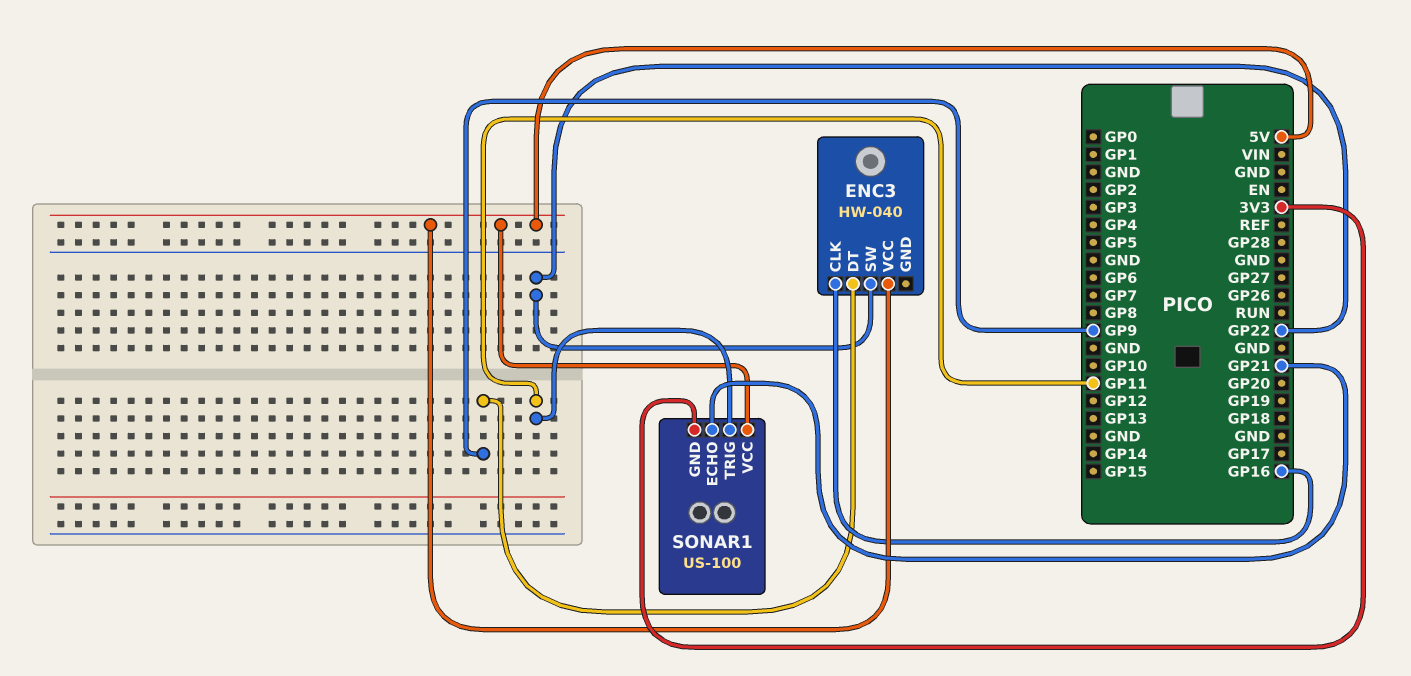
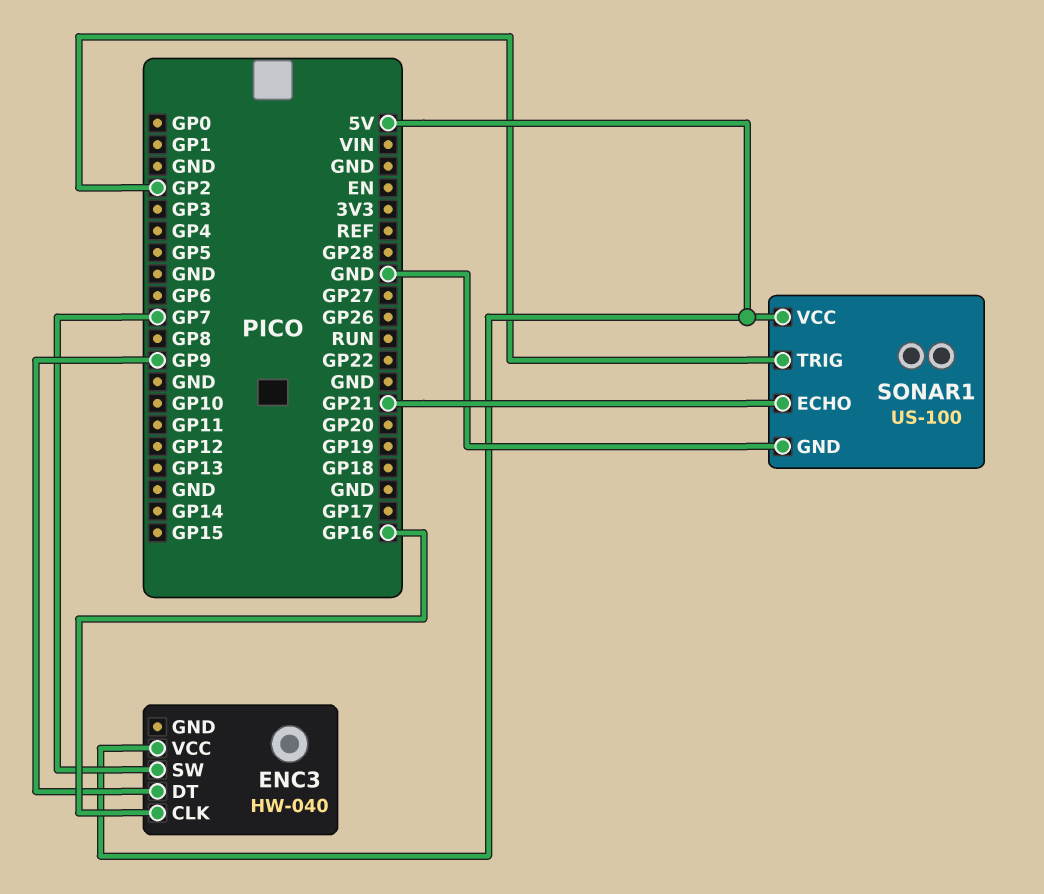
ENC3 pin SW: GP22 -> GP7
SONAR1 pin GND: 3V3 -> GND
SONAR1 pin TRIG: GP11 -> GP2

